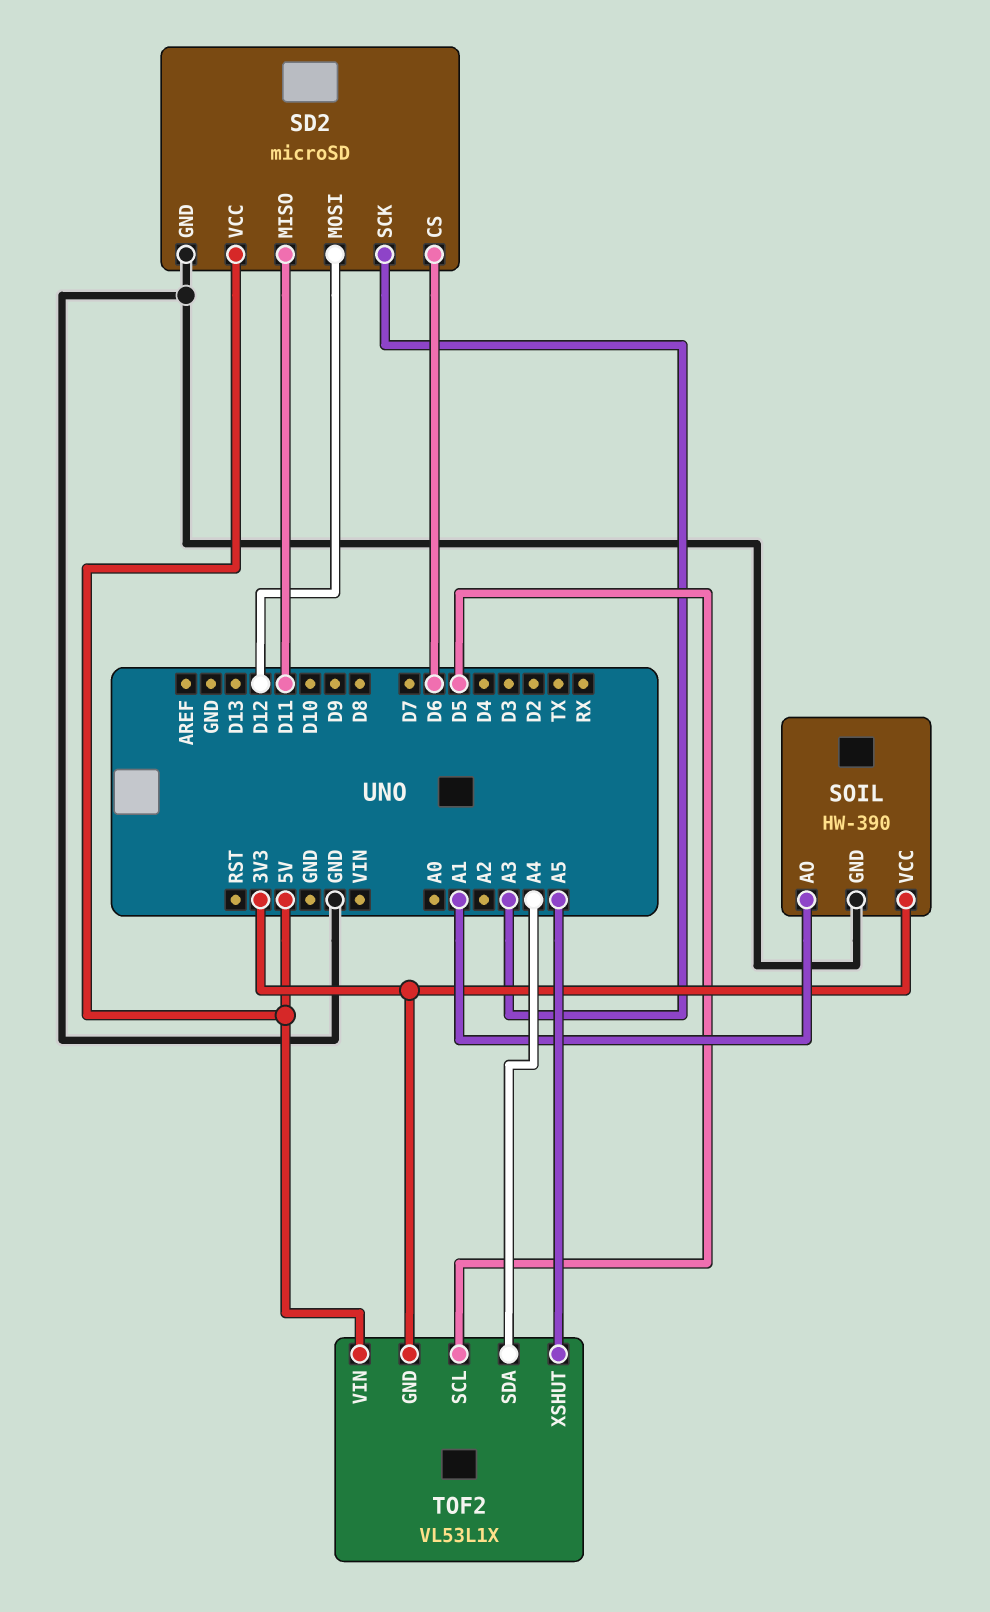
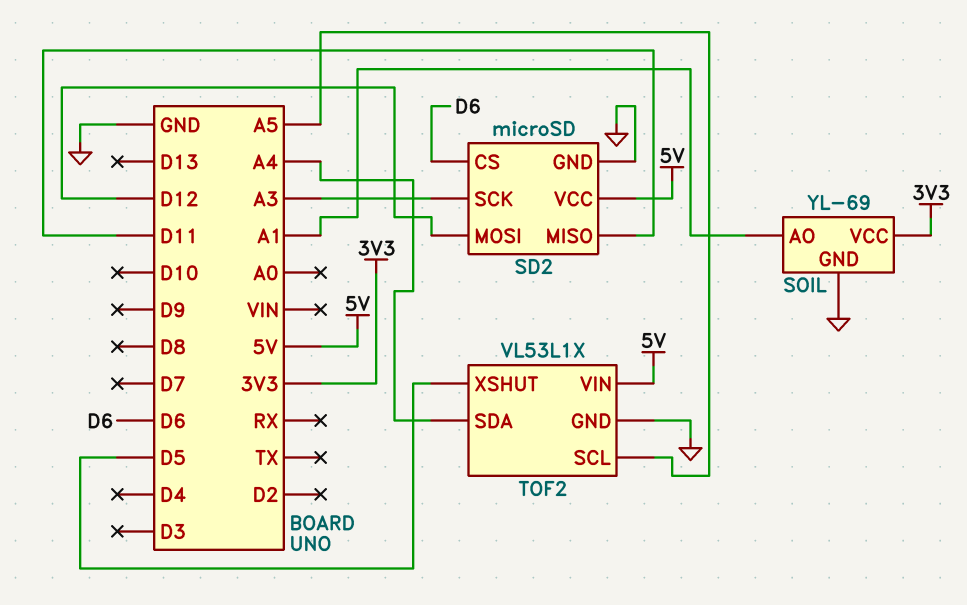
SOIL: HW-390 -> YL-69
TOF2 pin GND: 3V3 -> GND
TOF2 pin SCL: D5 -> A5
TOF2 pin XSHUT: A5 -> D5

